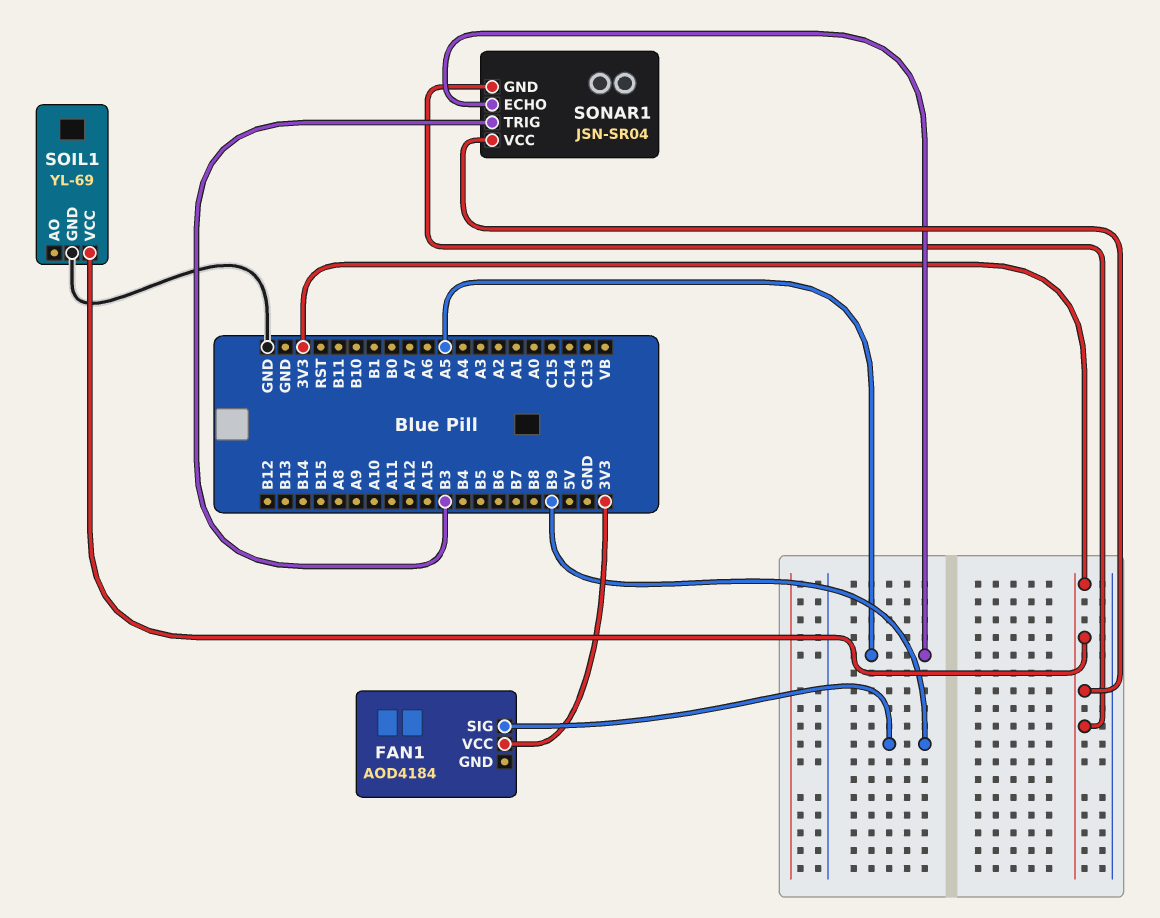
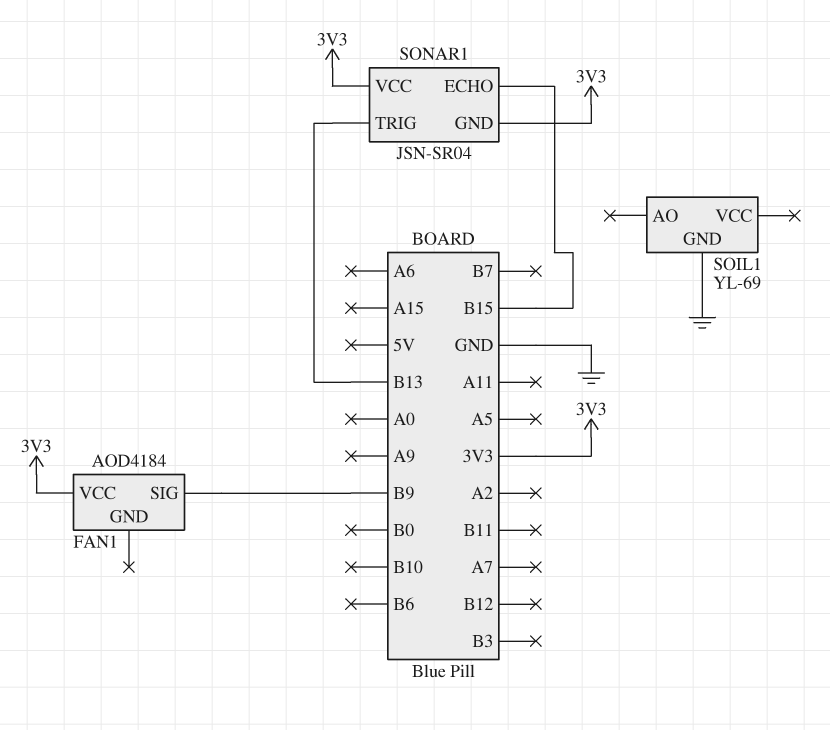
SOIL1 pin VCC: 3V3 -> none
SONAR1 pin ECHO: A5 -> B15
SONAR1 pin TRIG: B3 -> B13

